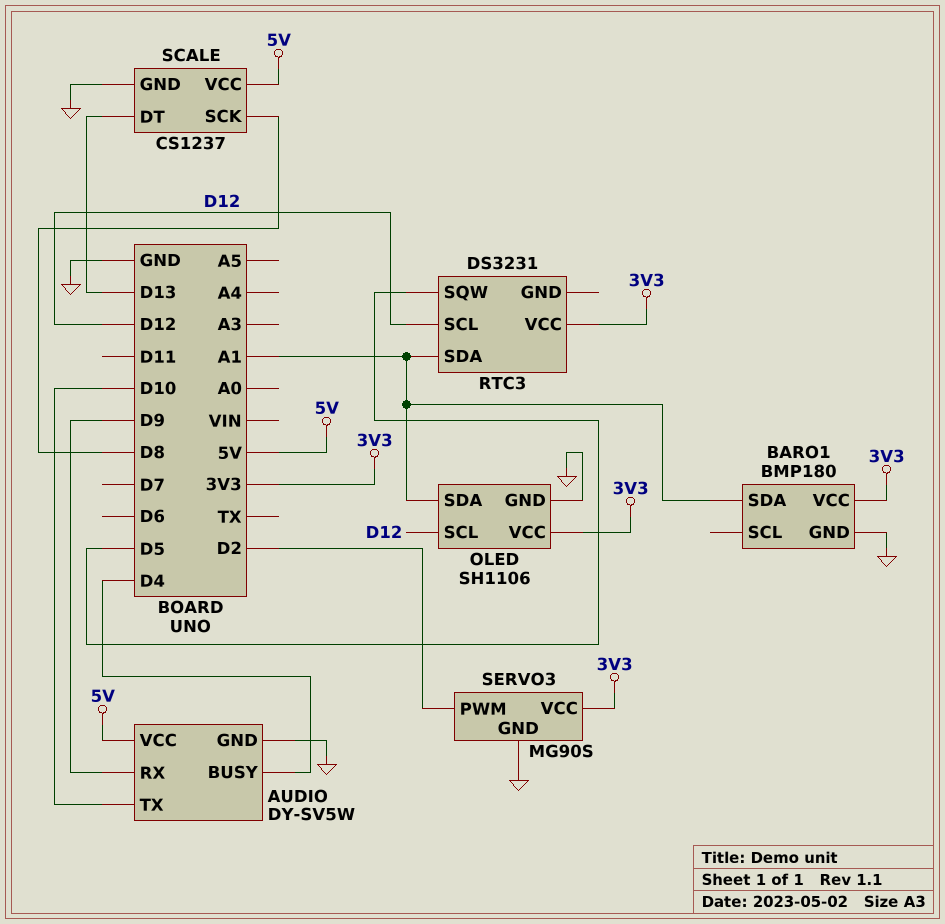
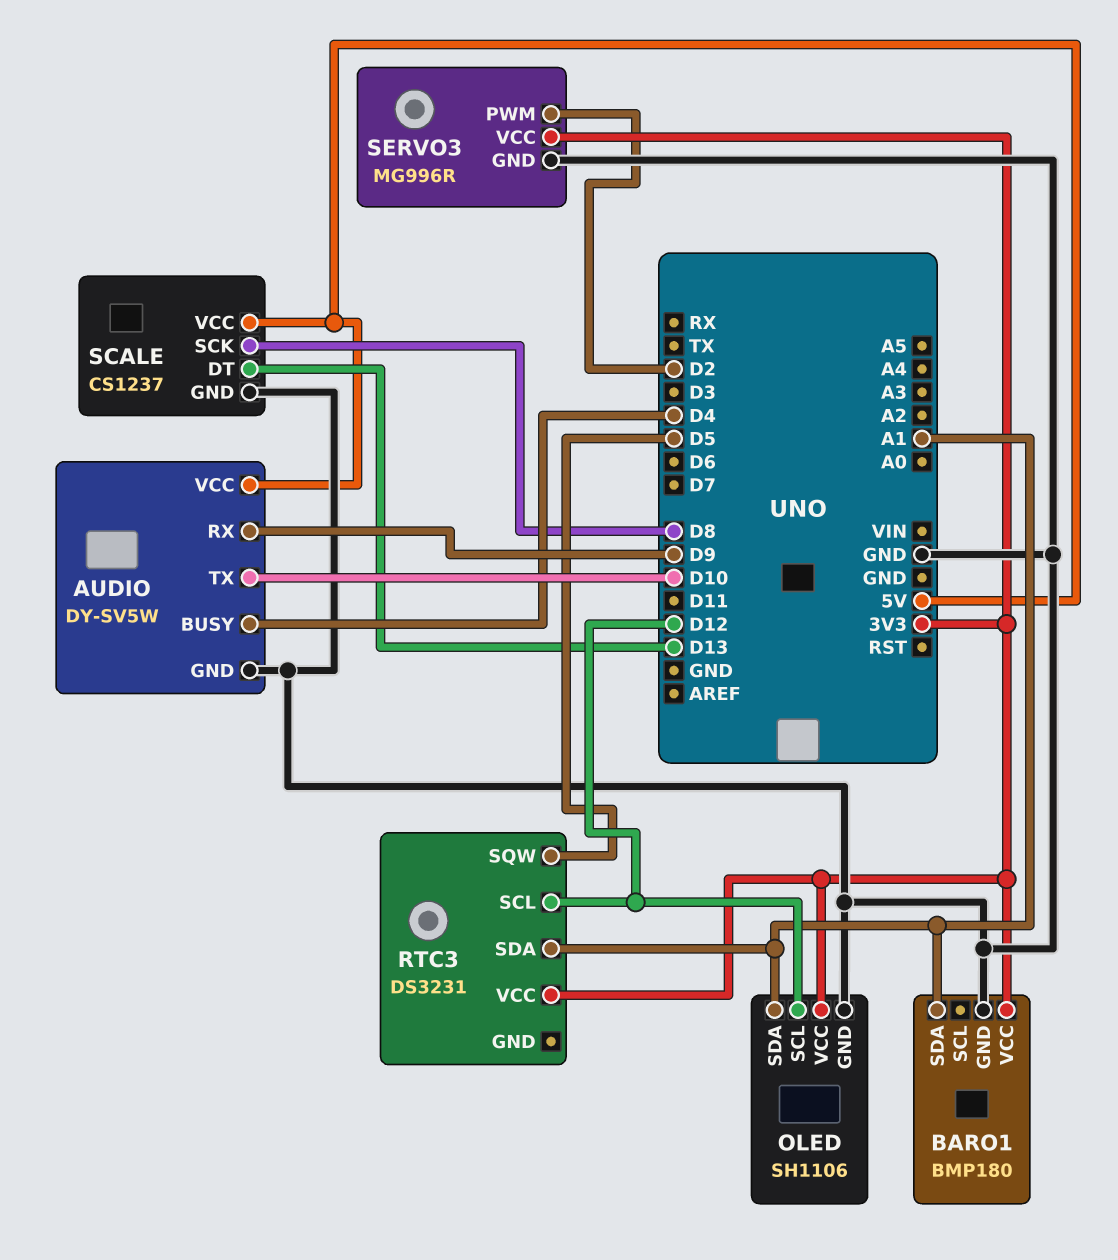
SERVO3: MG90S -> MG996R

